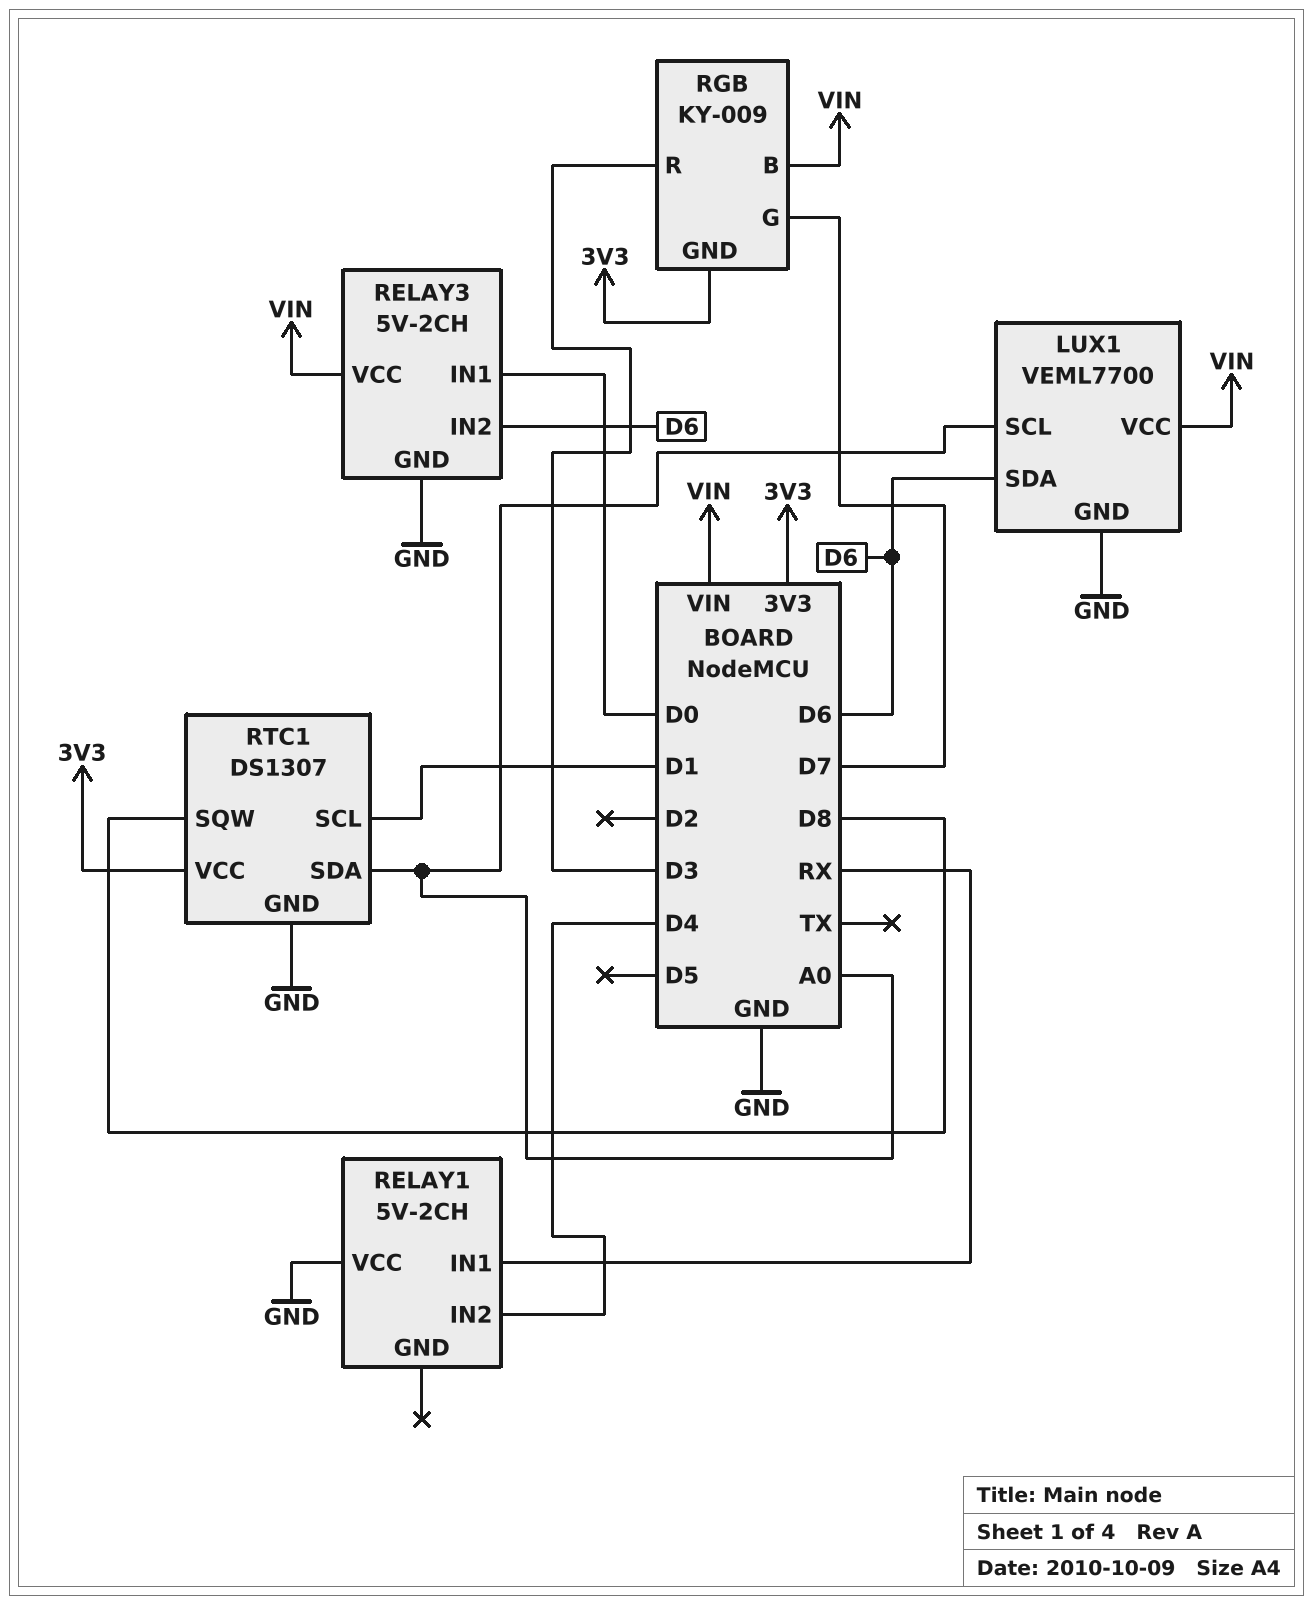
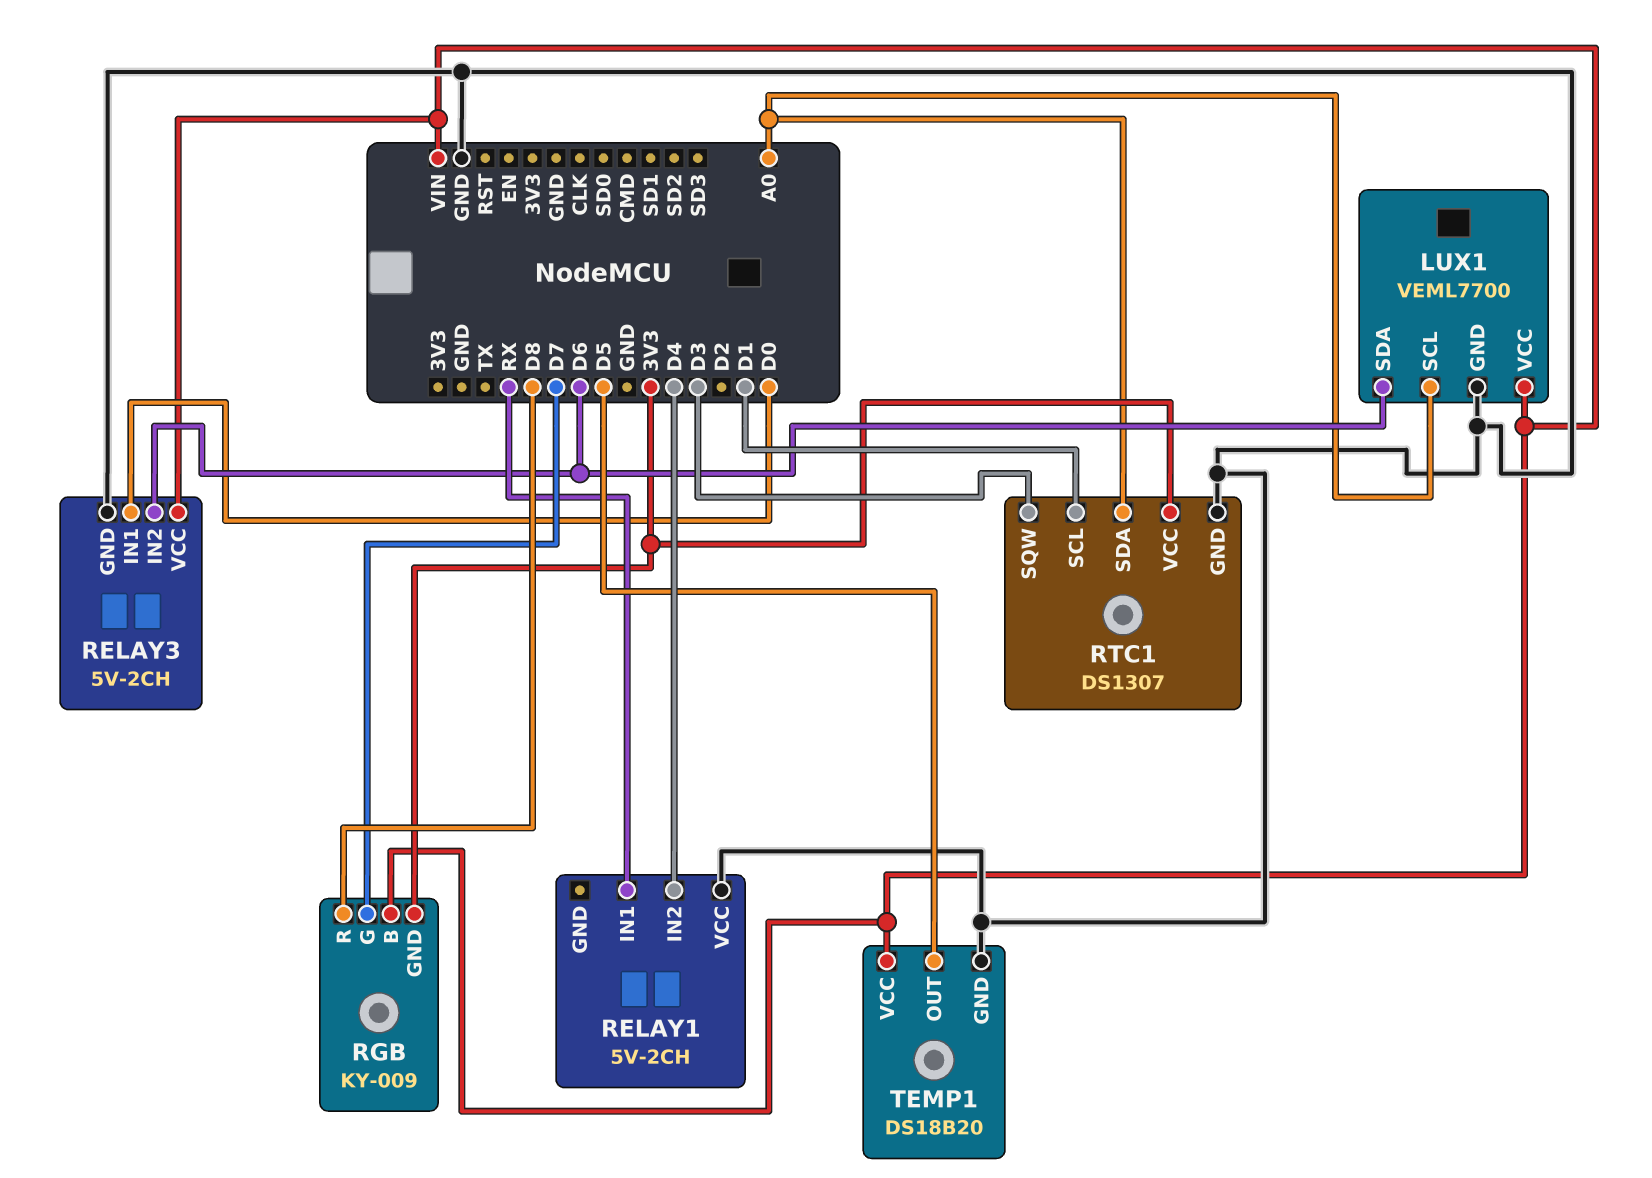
RGB pin R: D3 -> D8
RTC1 pin SQW: D8 -> D3
TEMP1: none -> DS18B20
TEMP1 pin GND: none -> GND
TEMP1 pin OUT: none -> D5
TEMP1 pin VCC: none -> VIN

